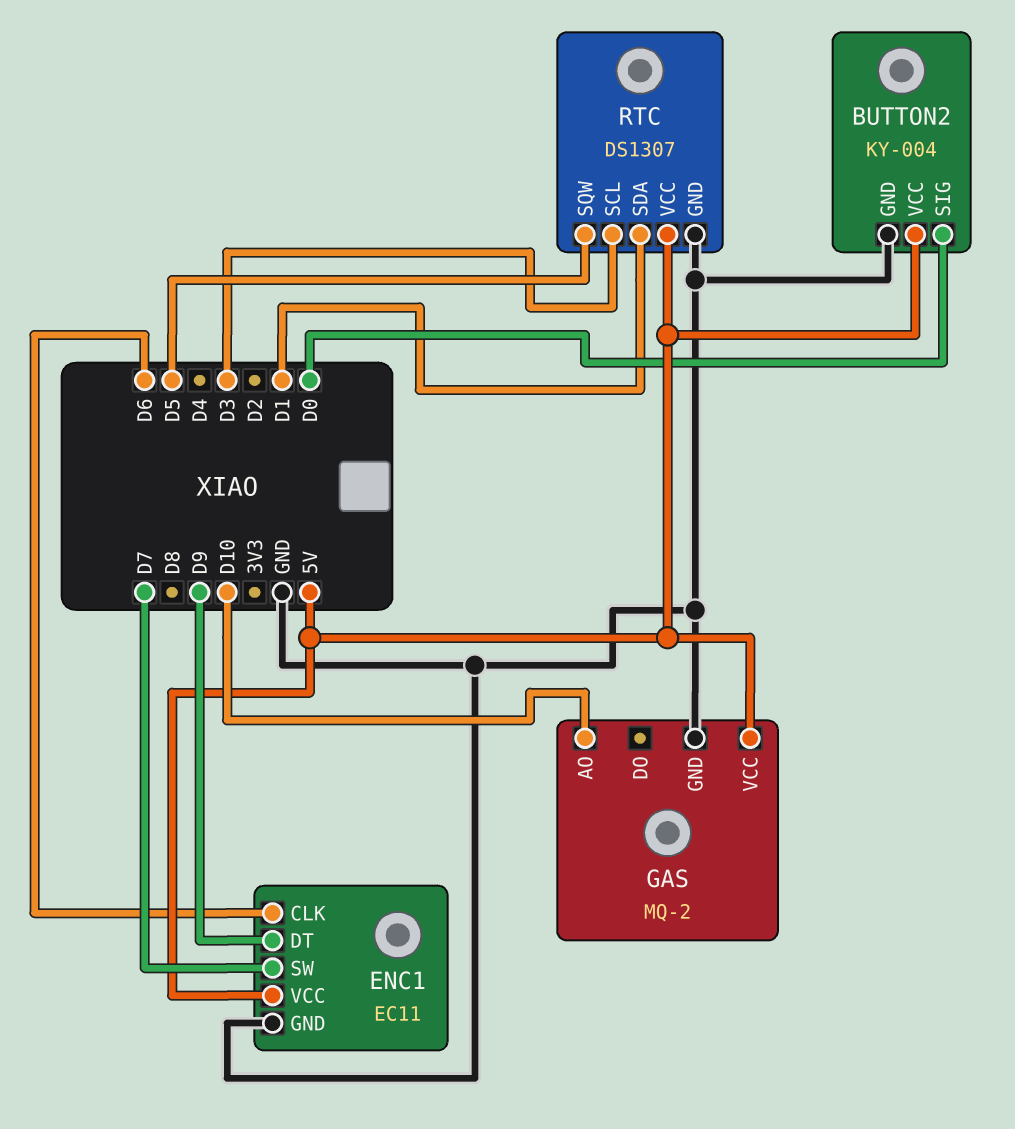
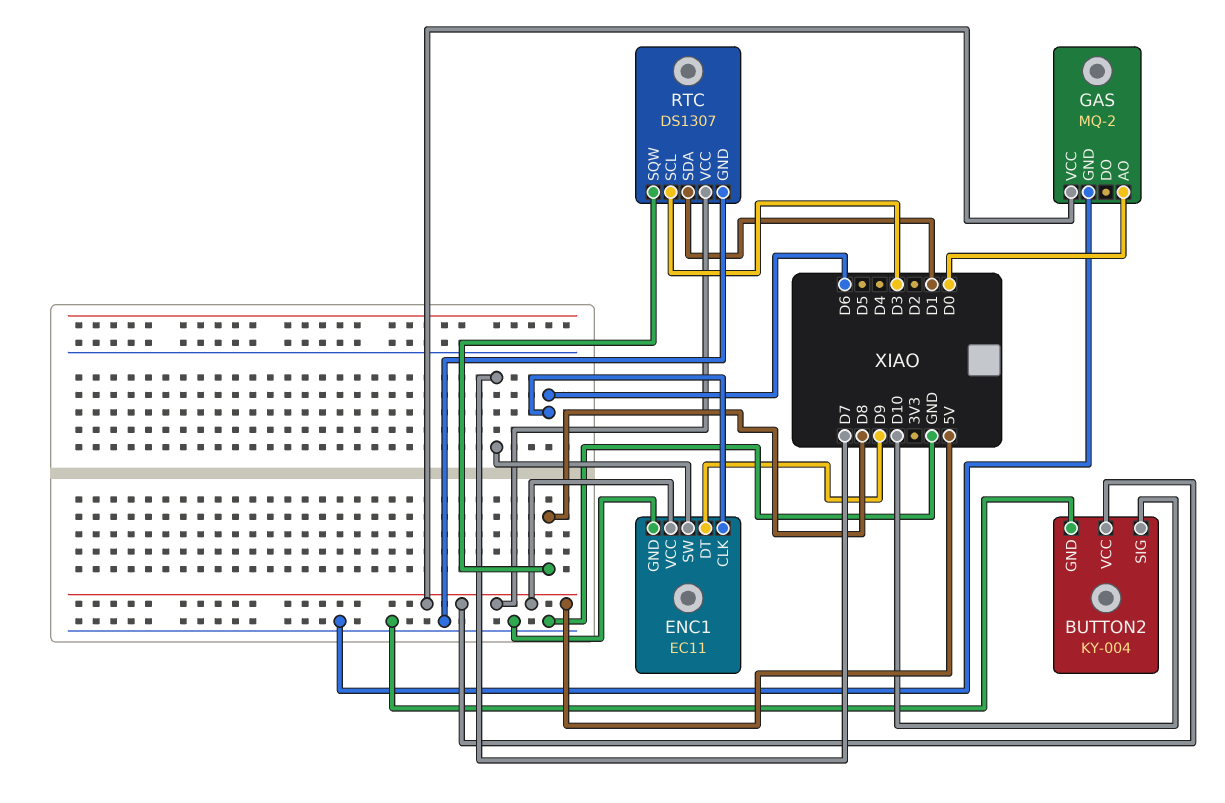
BUTTON2 pin SIG: D0 -> D10
GAS pin AO: D10 -> D0
RTC pin SQW: D5 -> D8

